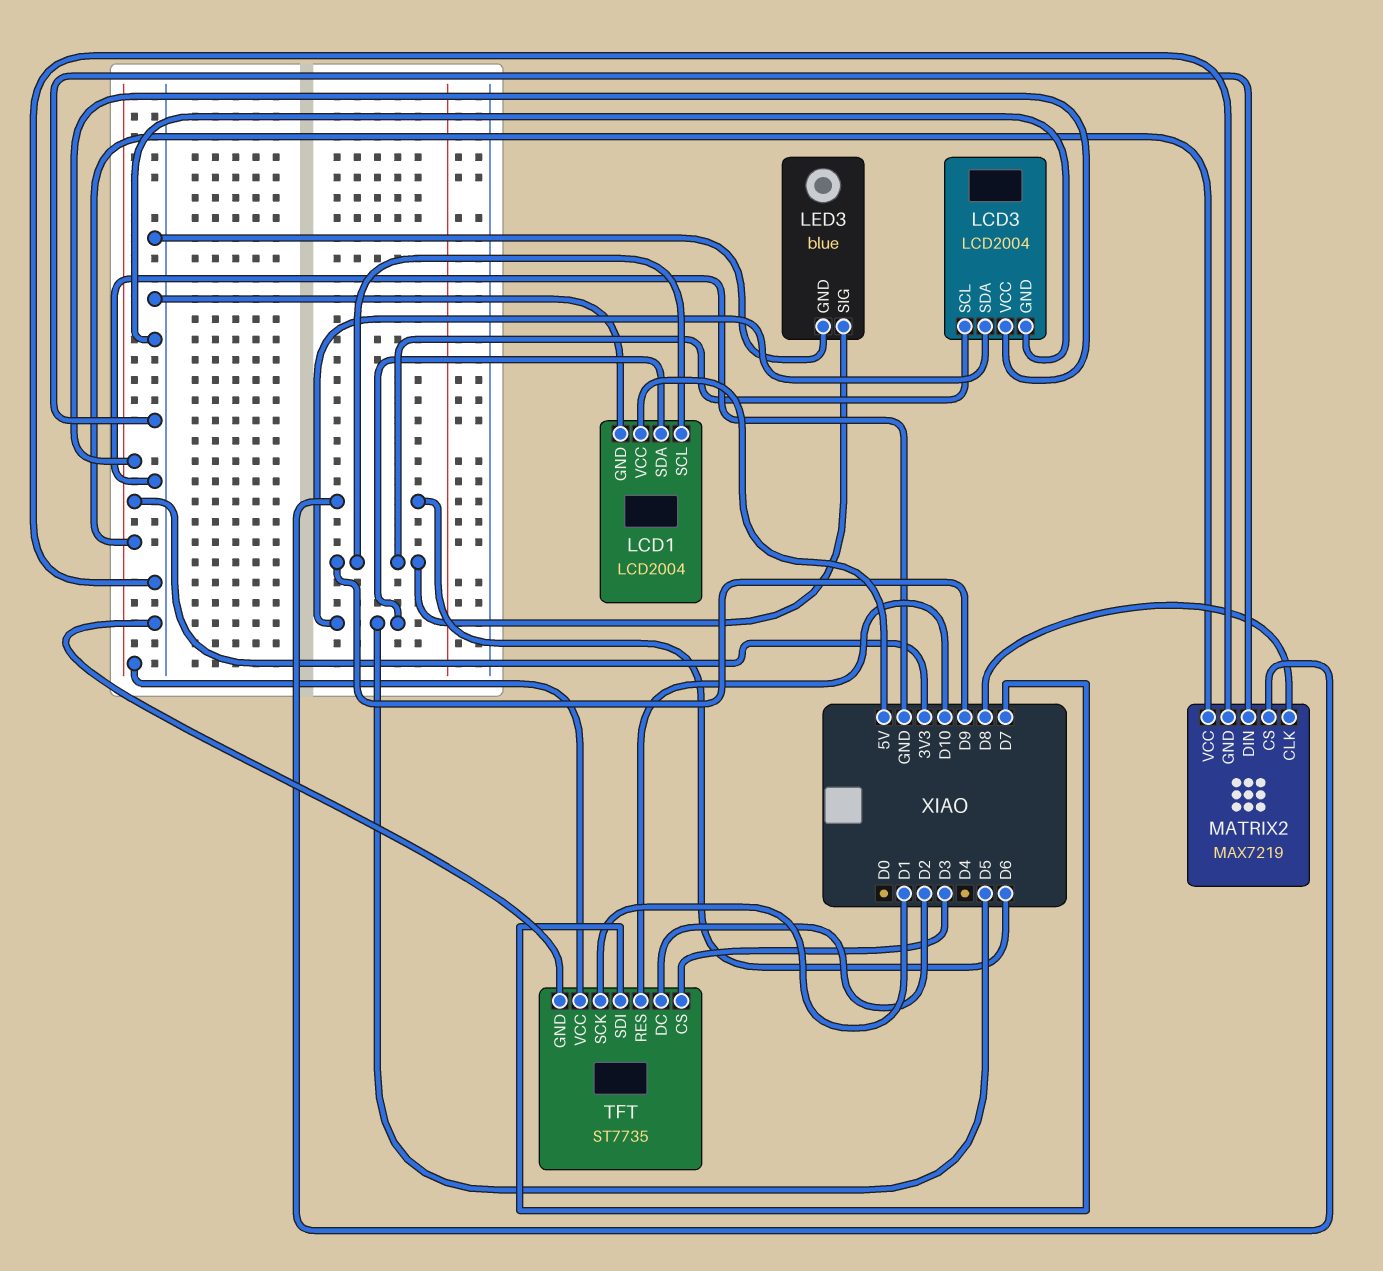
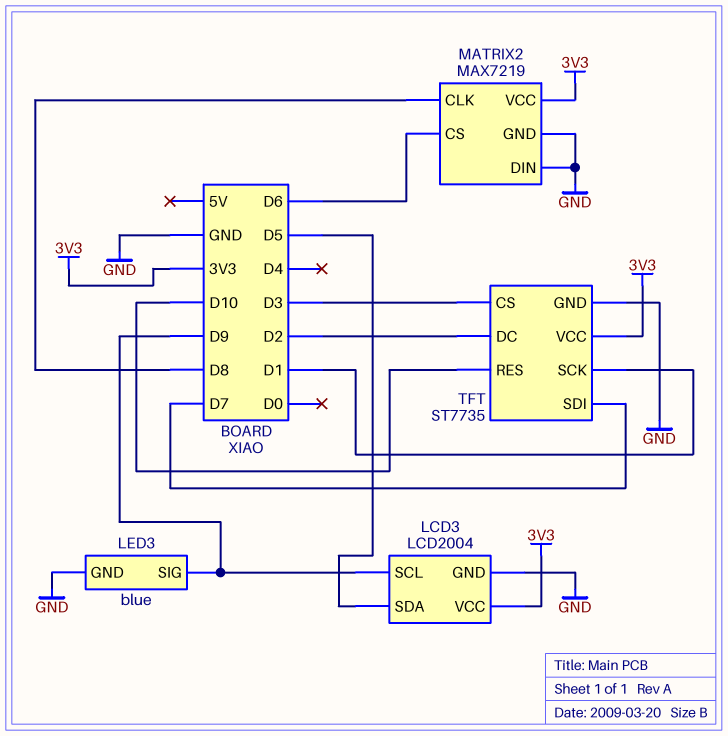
LCD1: LCD2004 -> none
LCD1 pin GND: GND -> none
LCD1 pin SCL: D9 -> none
LCD1 pin SDA: D5 -> none
LCD1 pin VCC: 5V -> none

